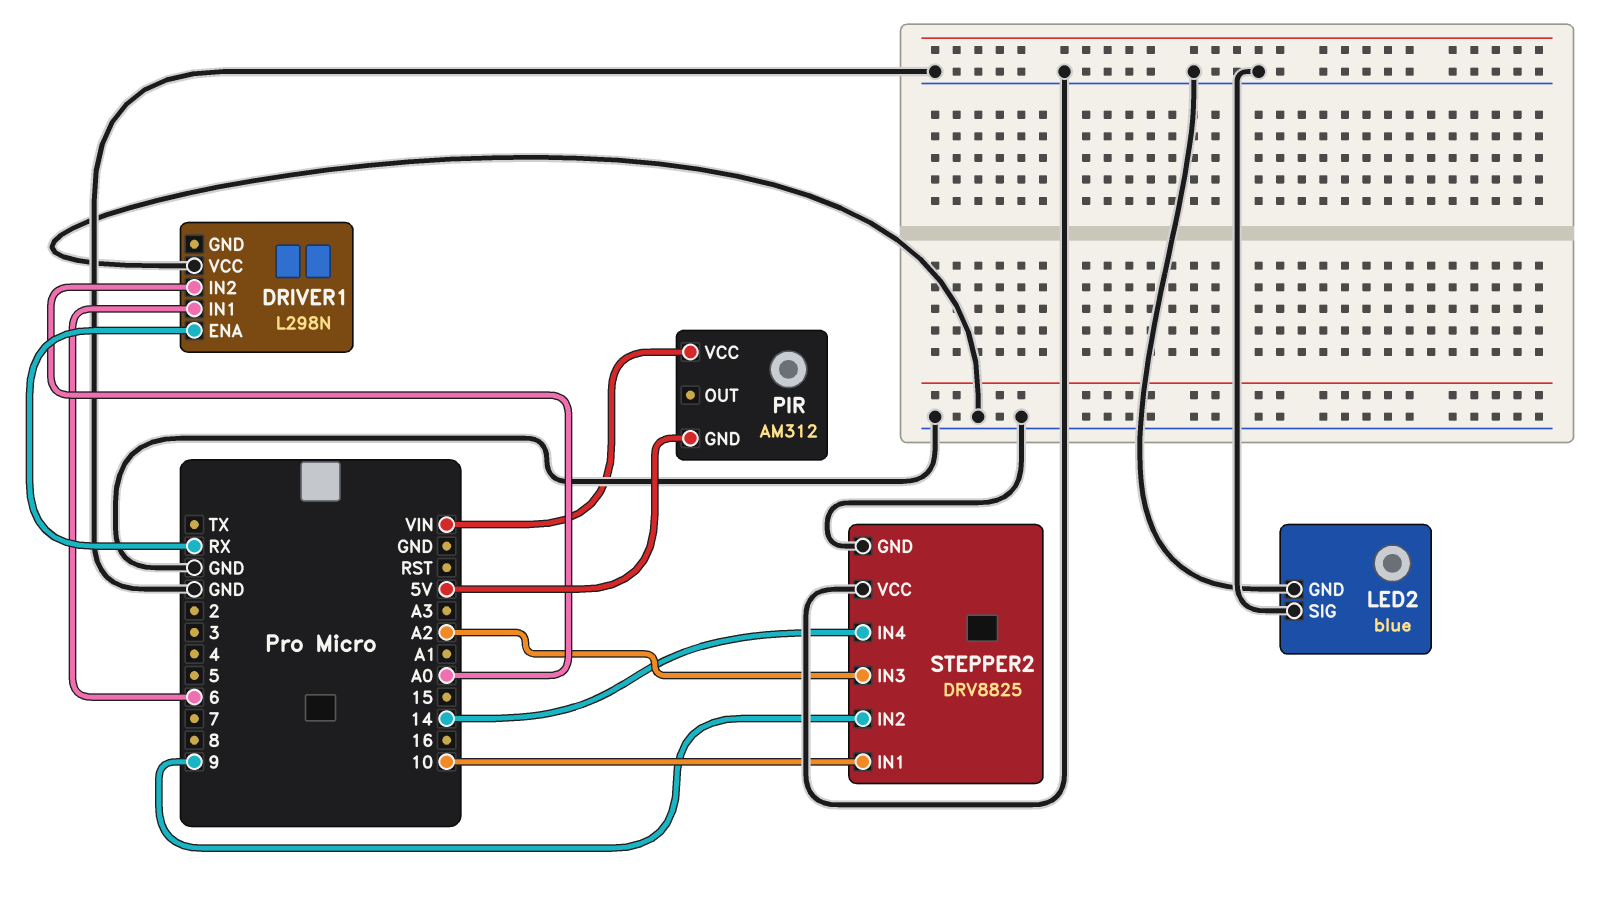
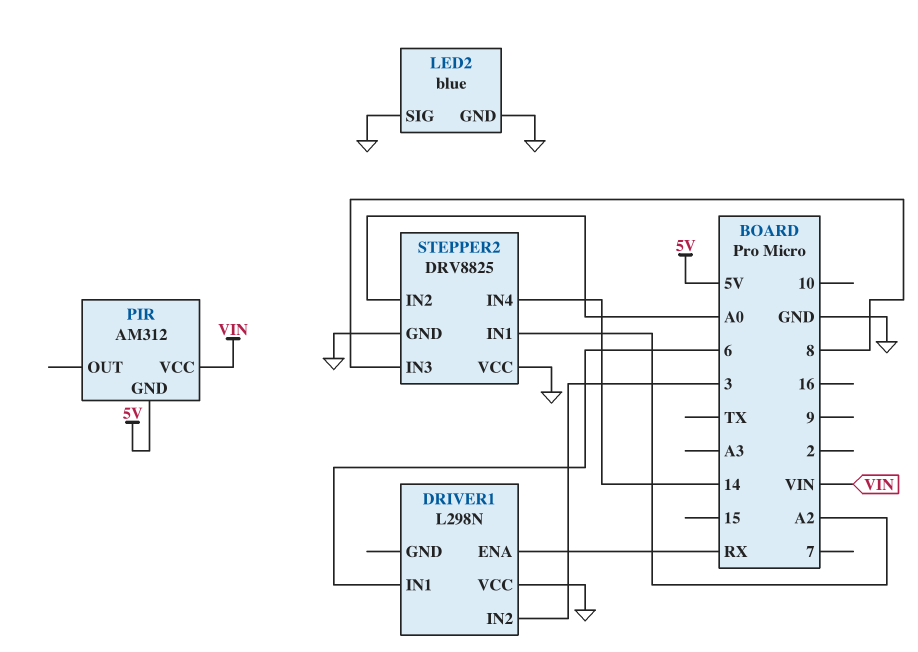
DRIVER1 pin IN2: A0 -> 3
STEPPER2 pin IN1: 10 -> A2
STEPPER2 pin IN2: 9 -> A0
STEPPER2 pin IN3: A2 -> 8

